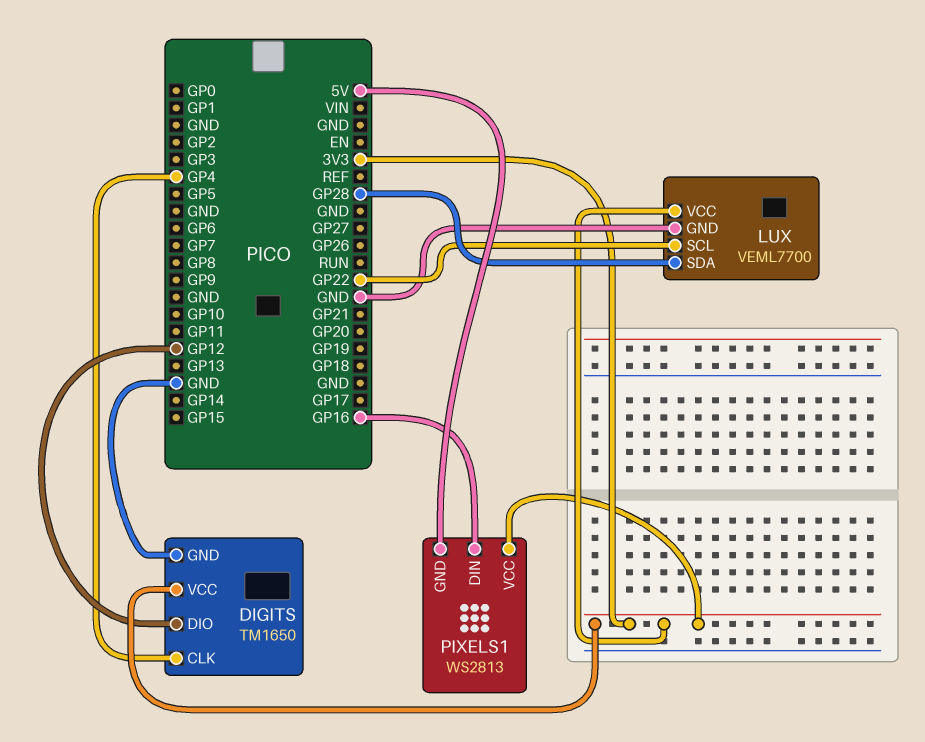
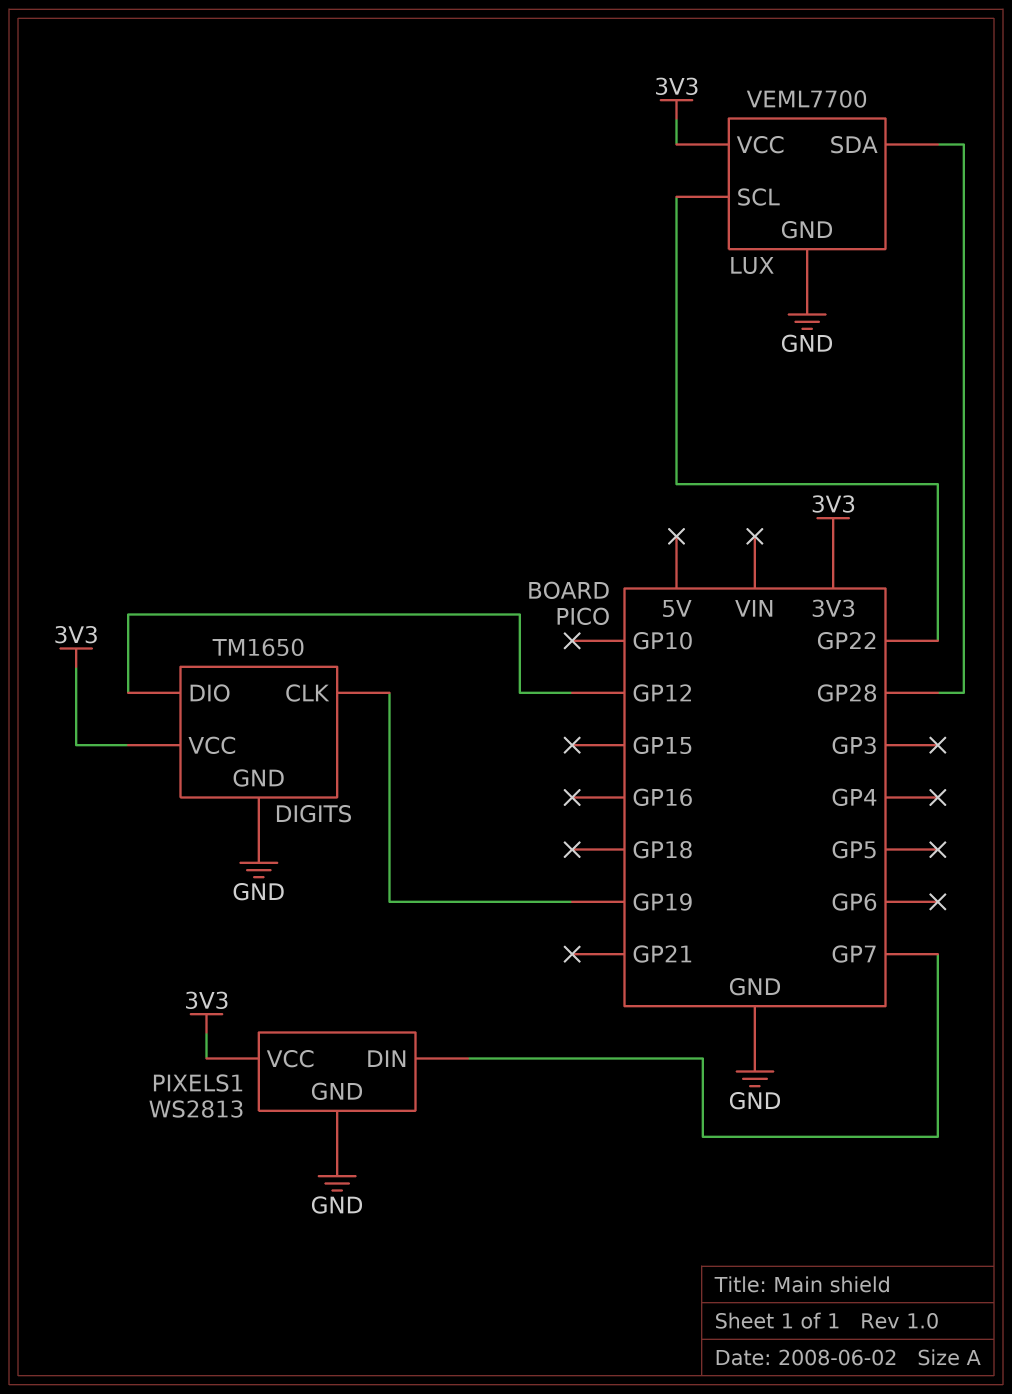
DIGITS pin CLK: GP4 -> GP19
PIXELS1 pin DIN: GP16 -> GP7
PIXELS1 pin GND: 5V -> GND

